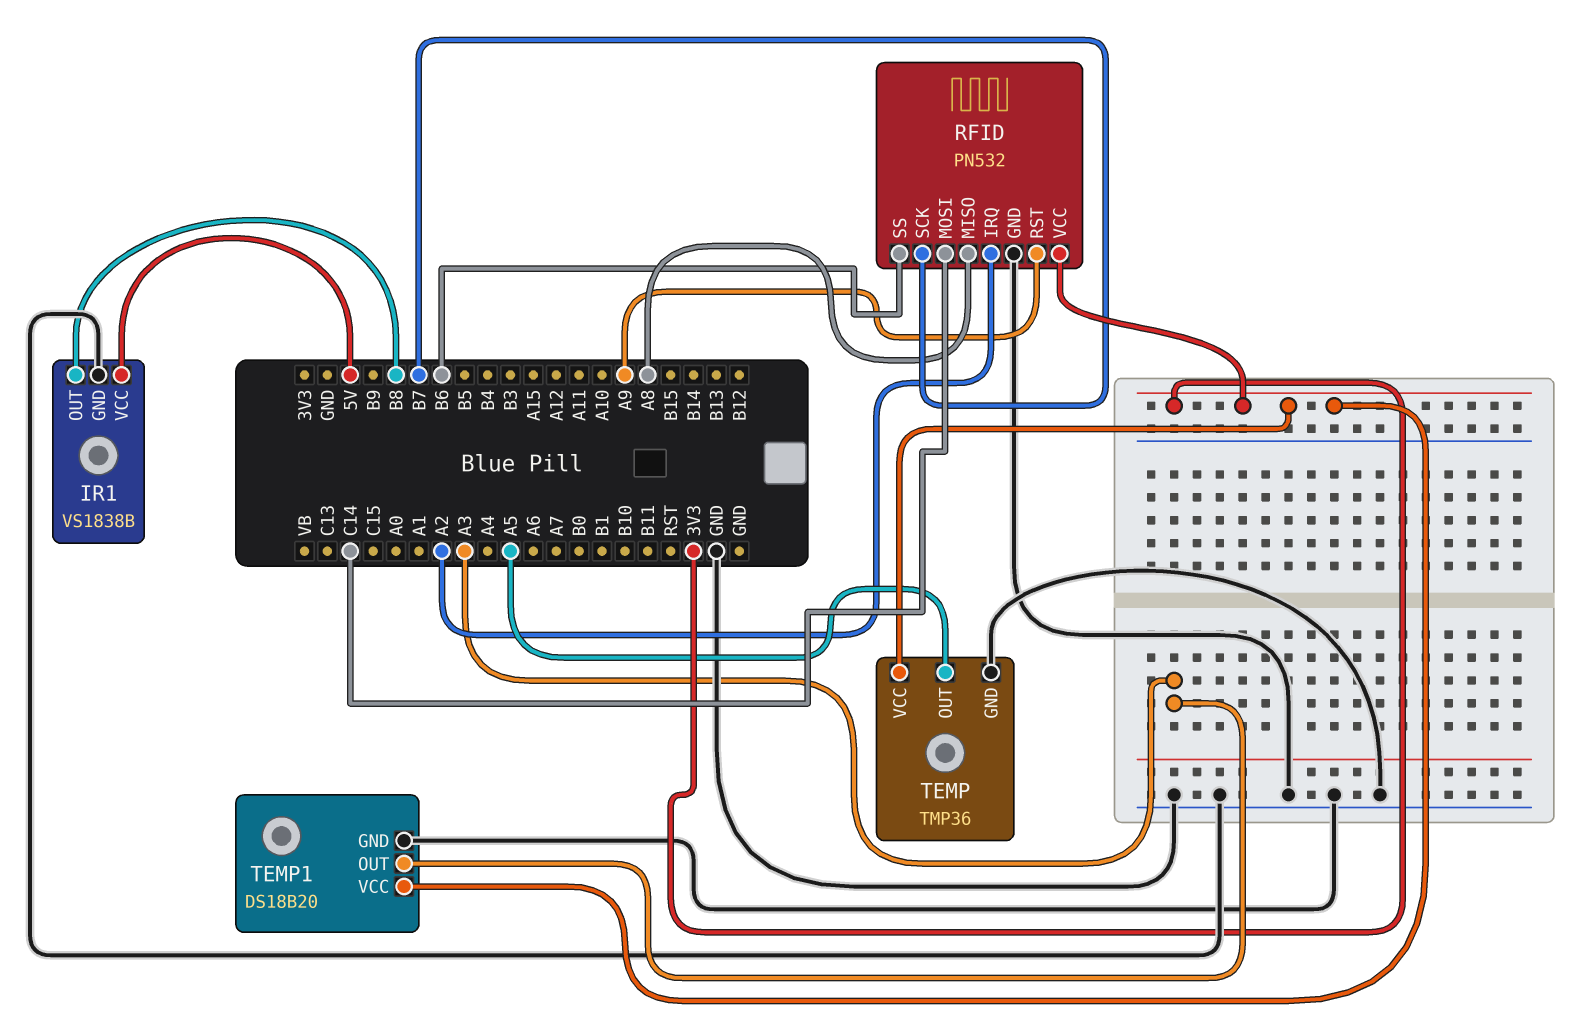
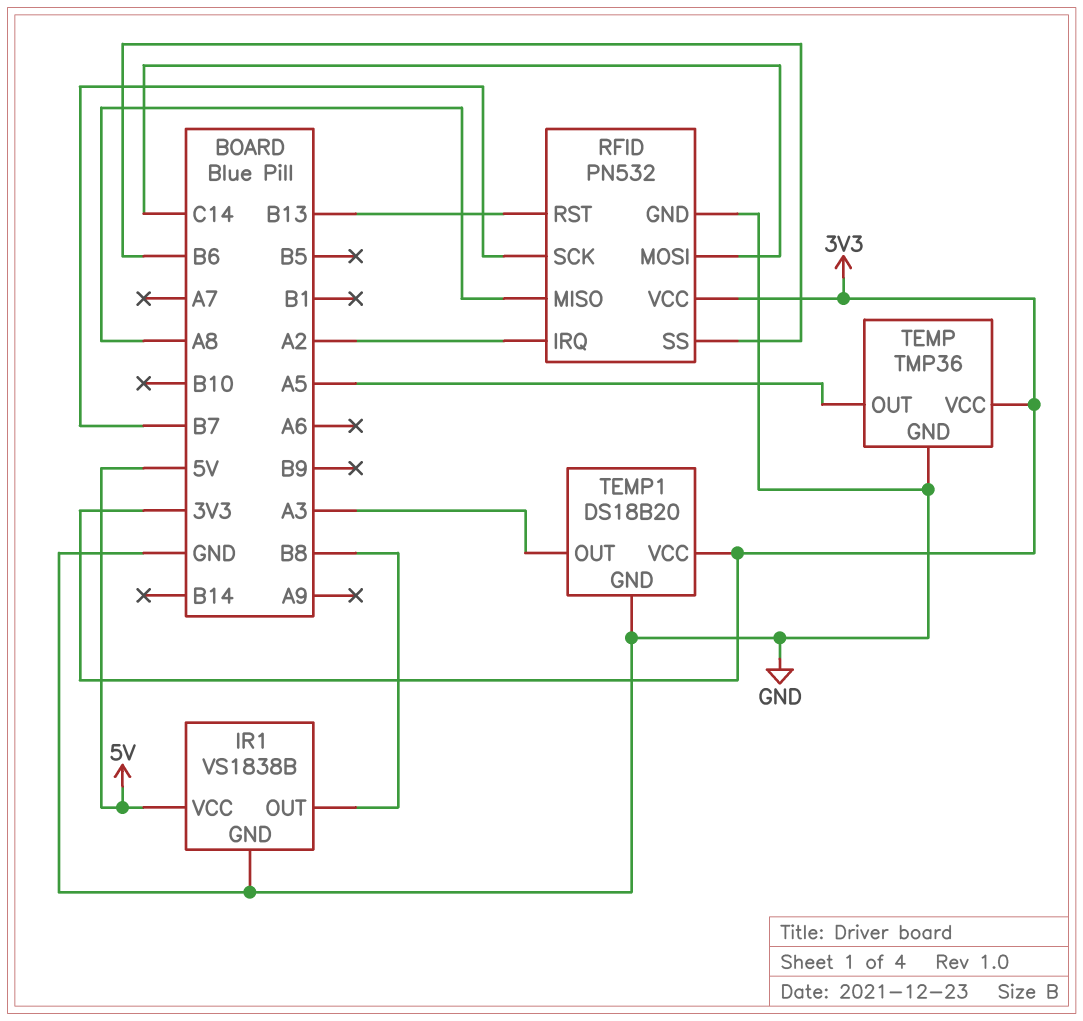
RFID pin RST: A9 -> B13

